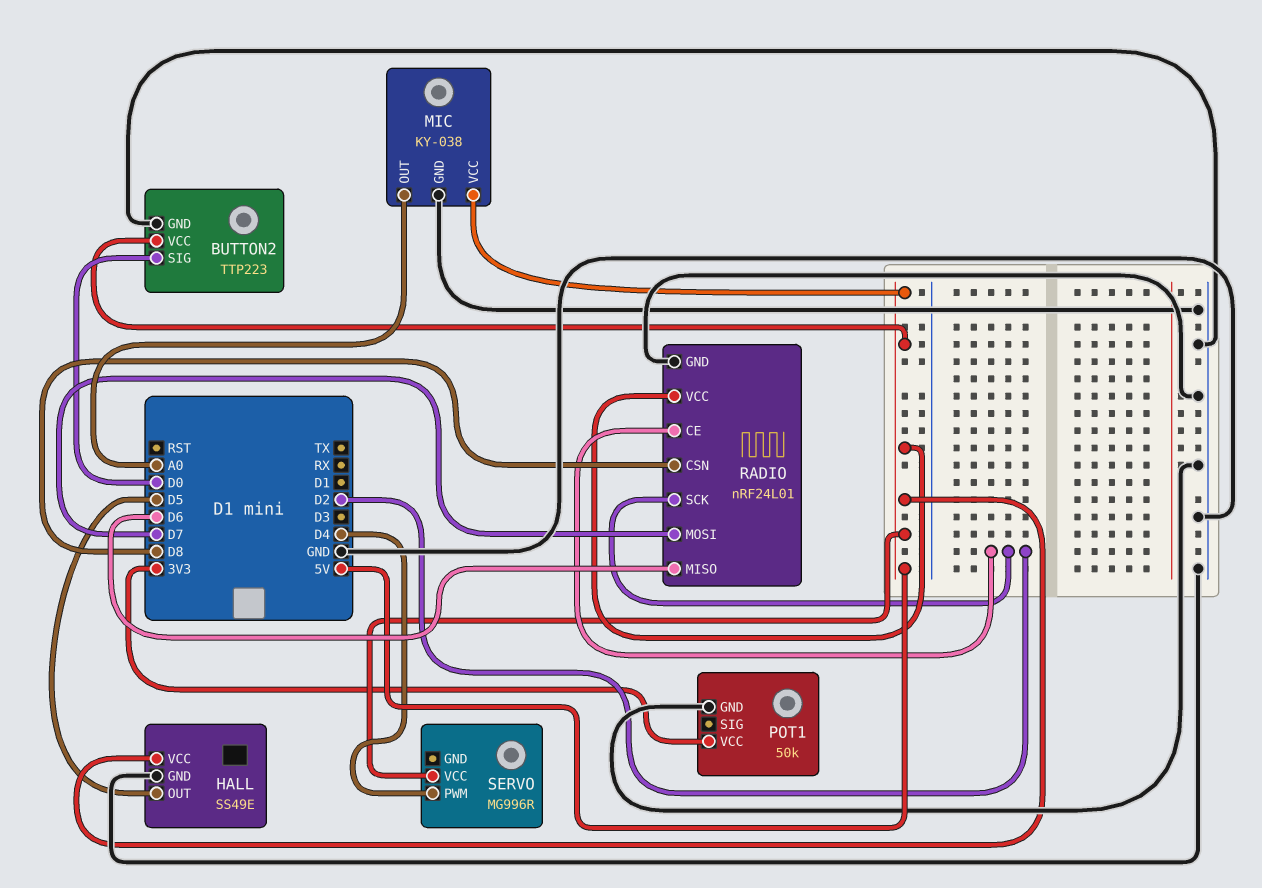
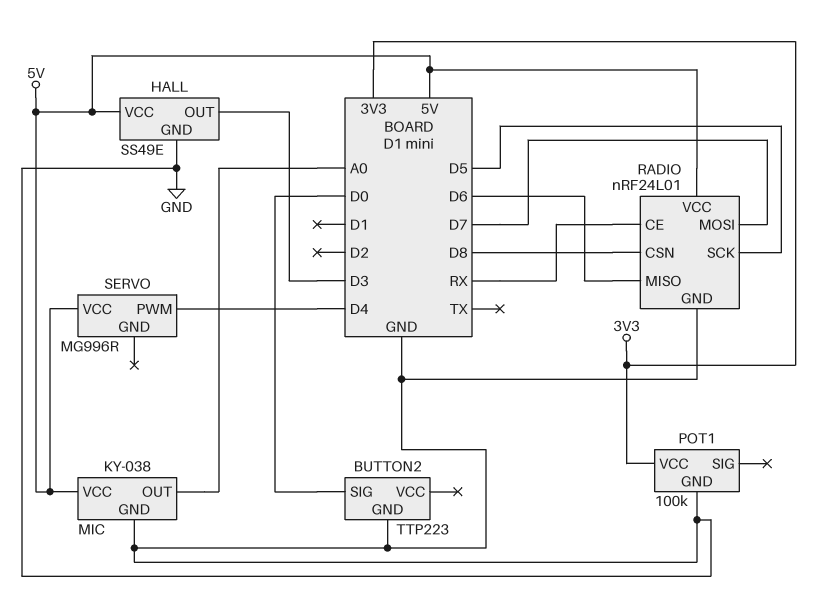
BUTTON2 pin VCC: 5V -> none
HALL pin OUT: D5 -> D3
POT1: 50k -> 100k
RADIO pin CE: D2 -> RX
RADIO pin SCK: D2 -> D5

